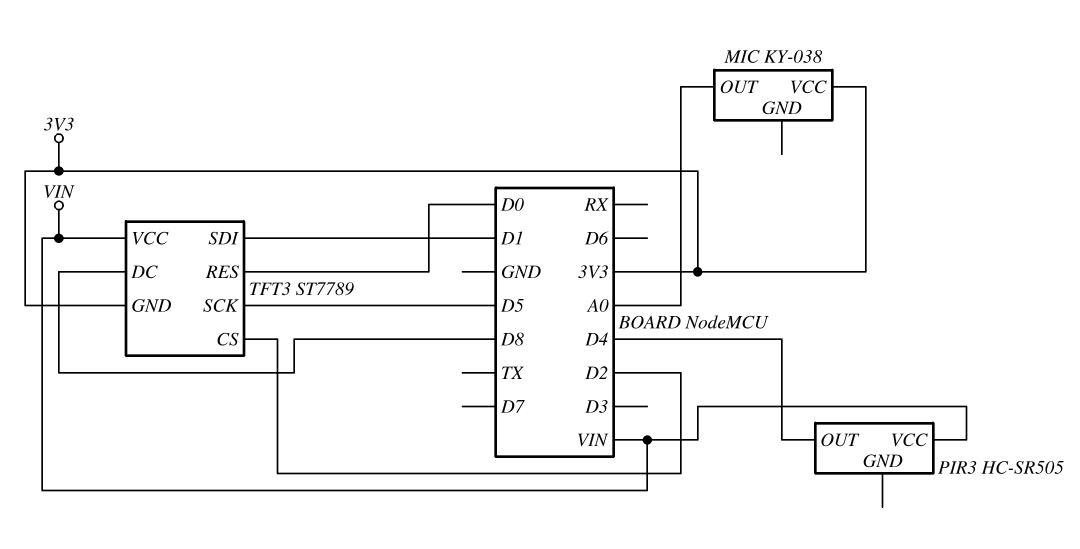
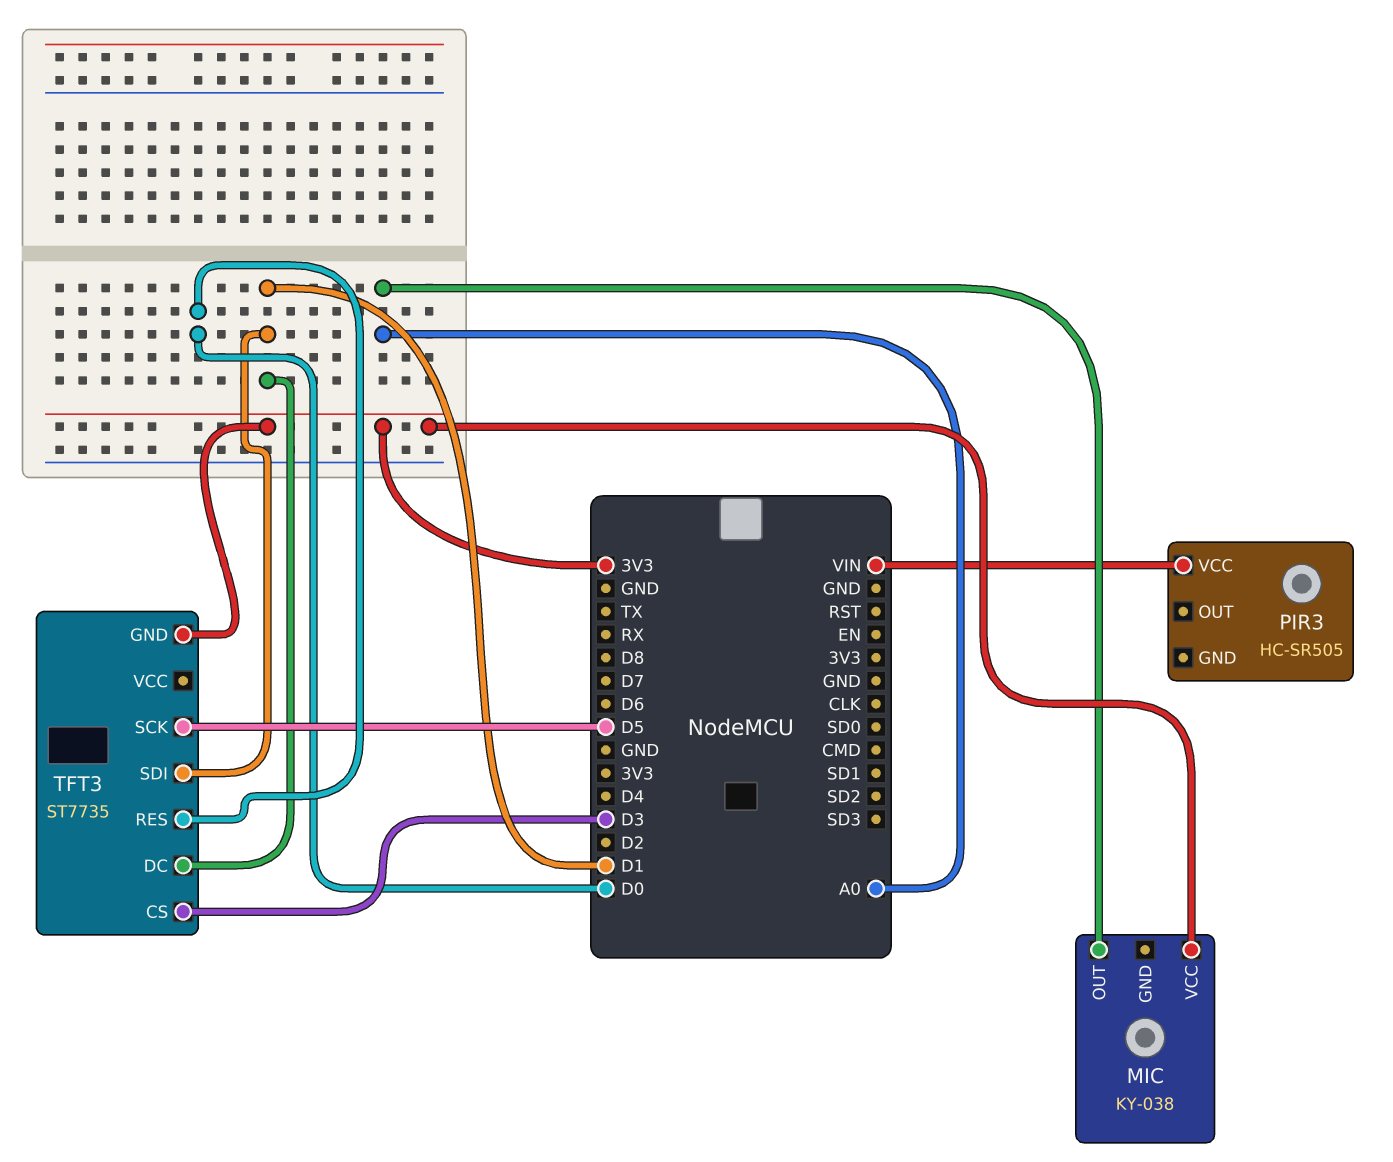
PIR3 pin OUT: D4 -> none
TFT3: ST7789 -> ST7735
TFT3 pin CS: D2 -> D3
TFT3 pin DC: D8 -> D1
TFT3 pin VCC: VIN -> none

